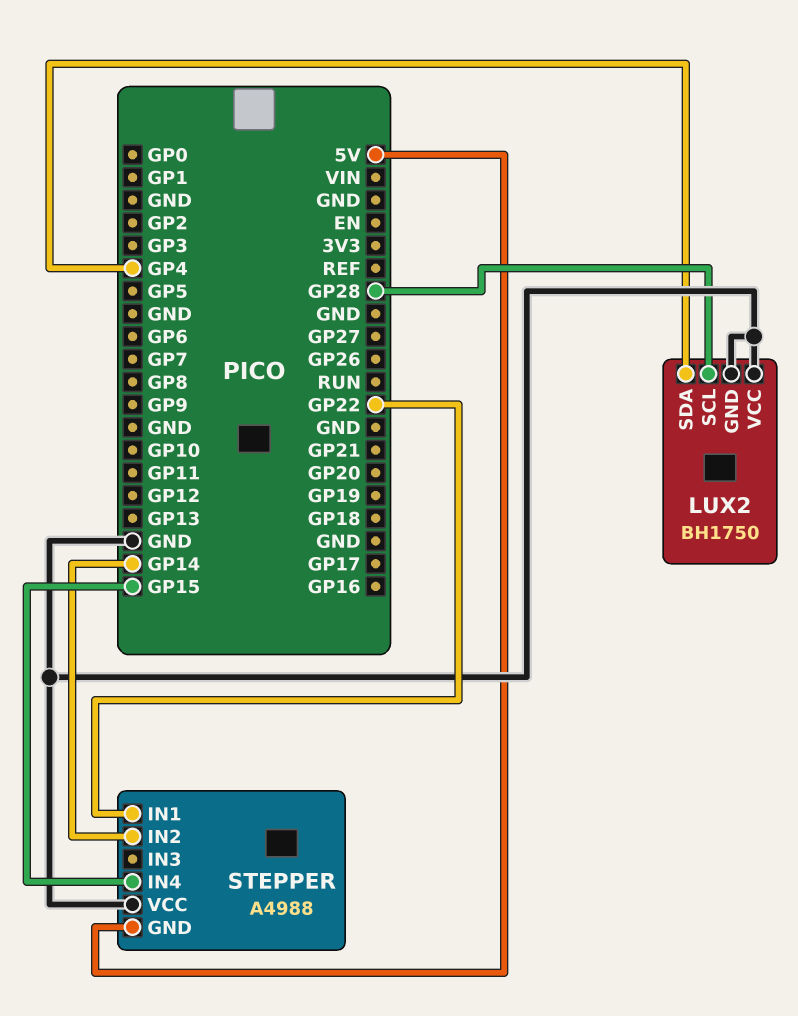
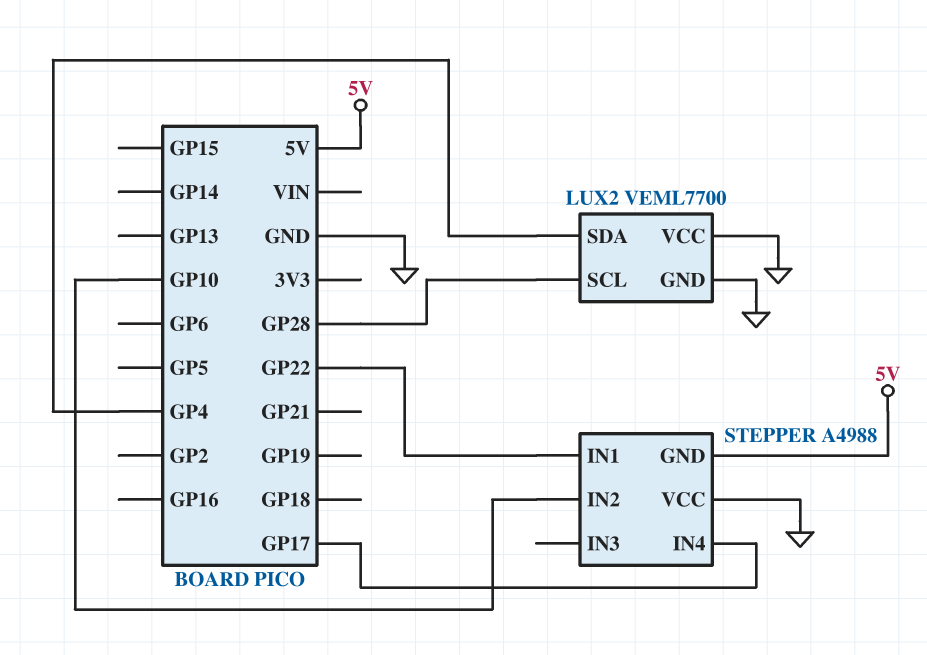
LUX2: BH1750 -> VEML7700
STEPPER pin IN2: GP14 -> GP10
STEPPER pin IN4: GP15 -> GP17

